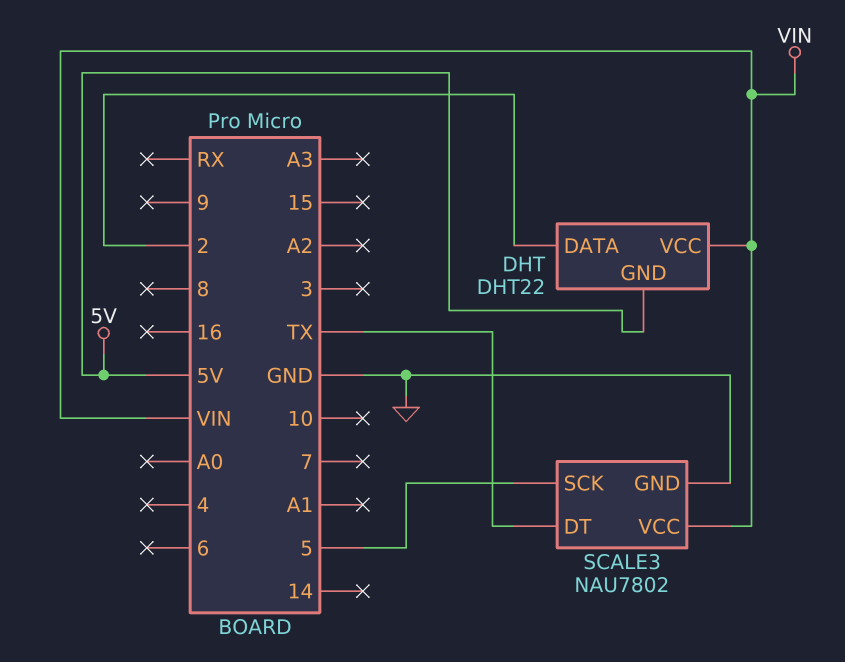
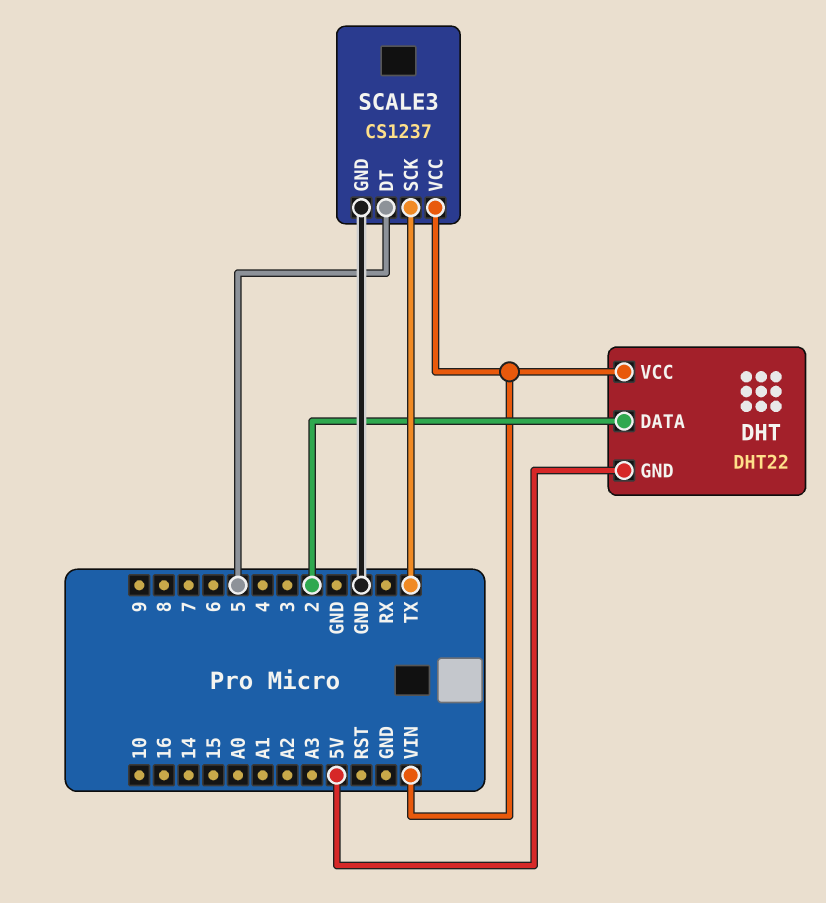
SCALE3: NAU7802 -> CS1237
SCALE3 pin DT: TX -> 5
SCALE3 pin SCK: 5 -> TX

